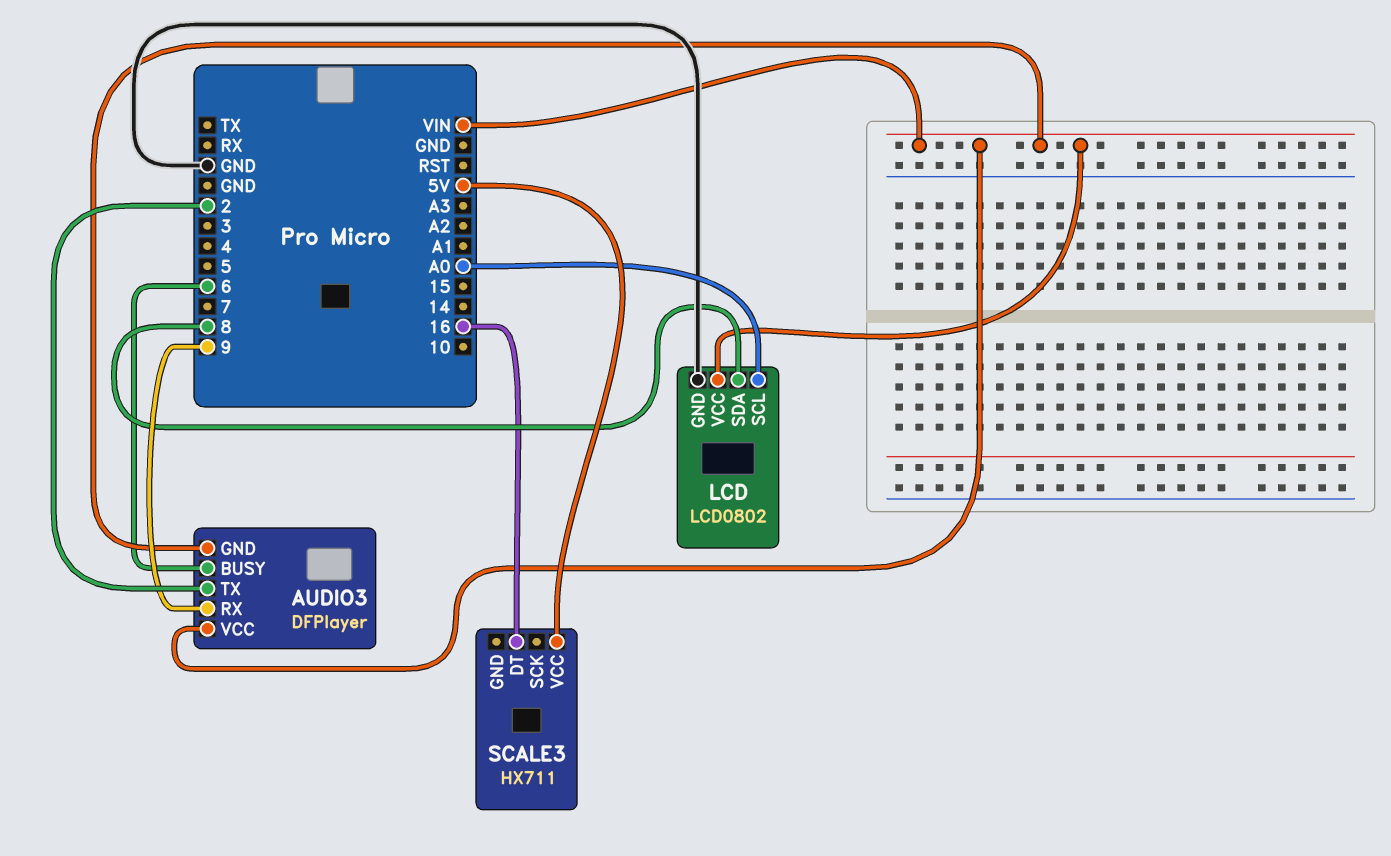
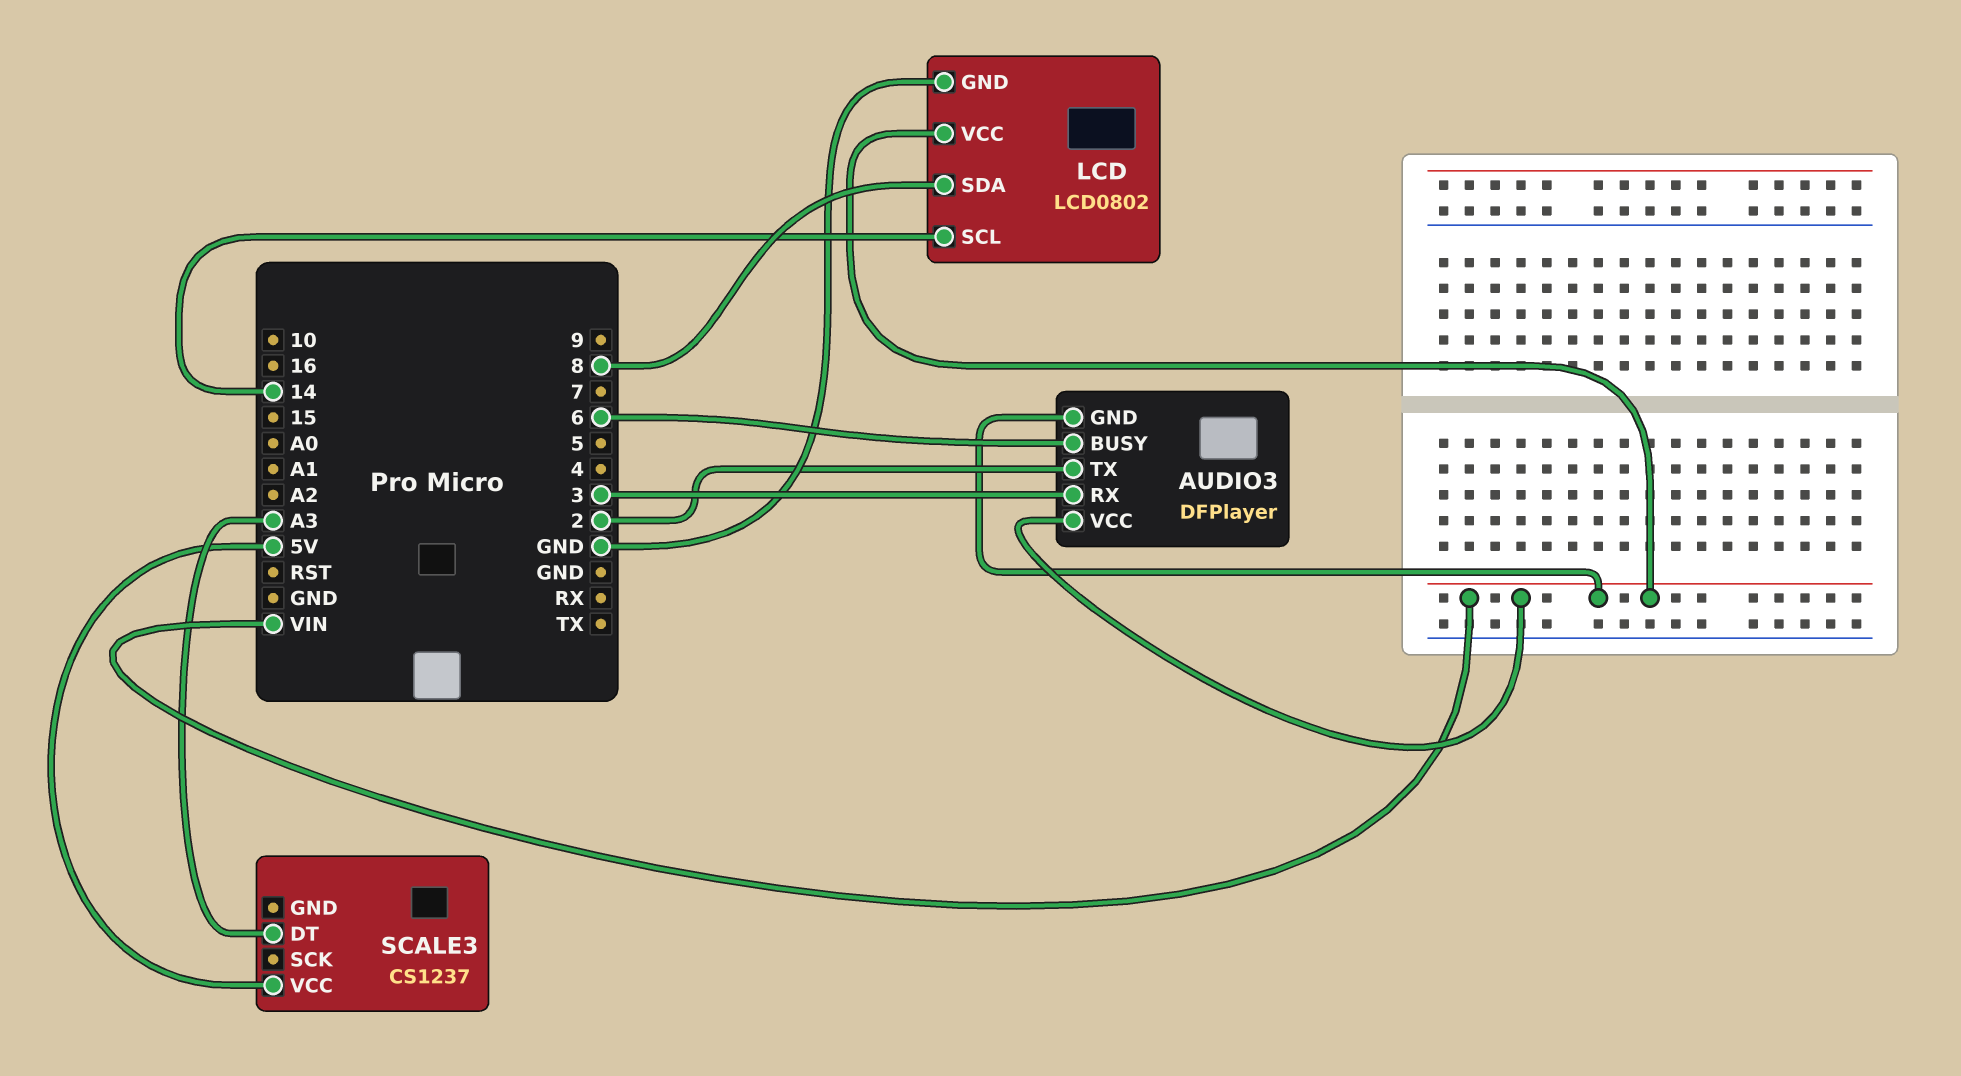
AUDIO3 pin RX: 9 -> 3
LCD pin SCL: A0 -> 14
SCALE3: HX711 -> CS1237
SCALE3 pin DT: 16 -> A3

